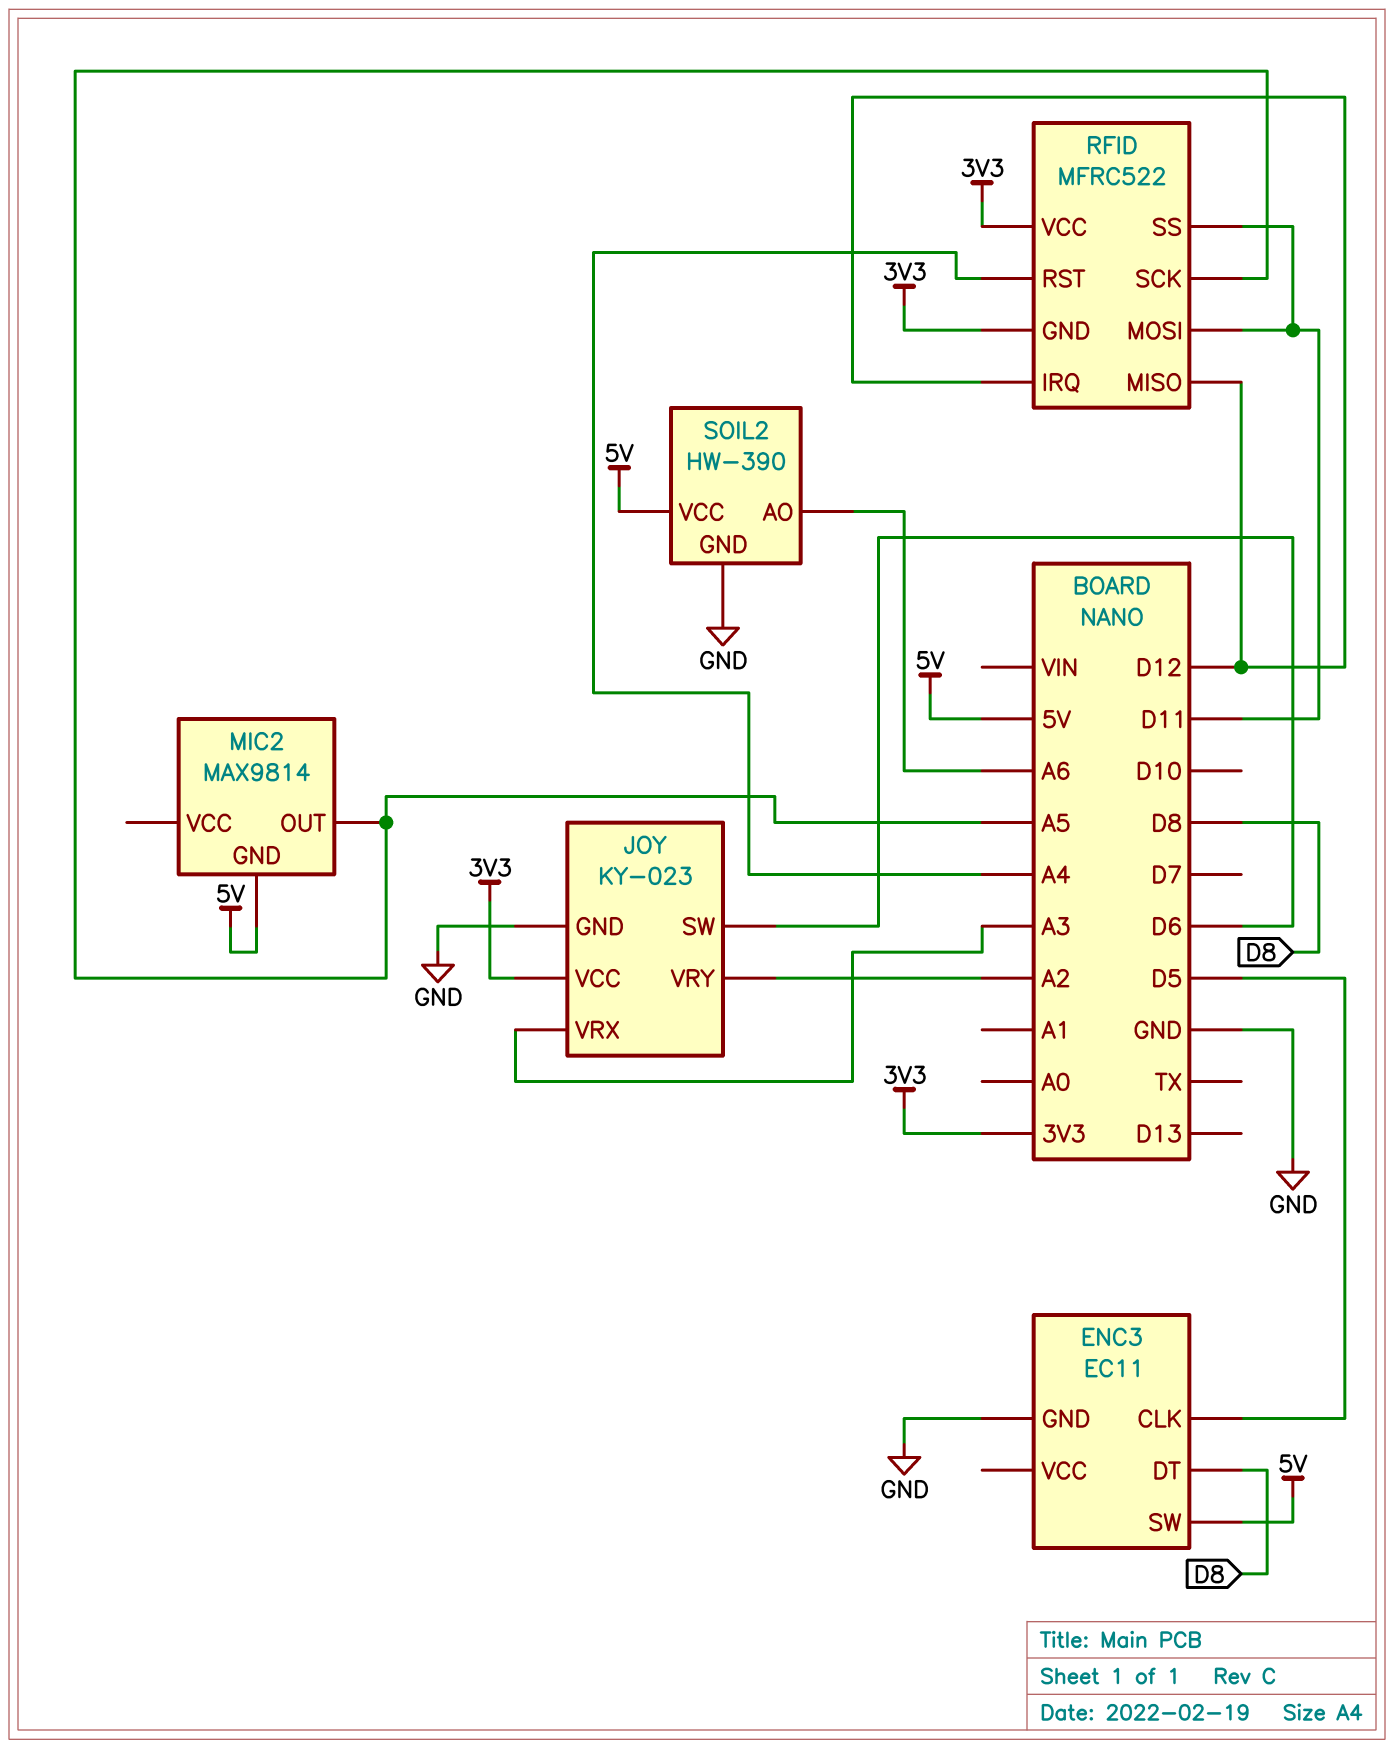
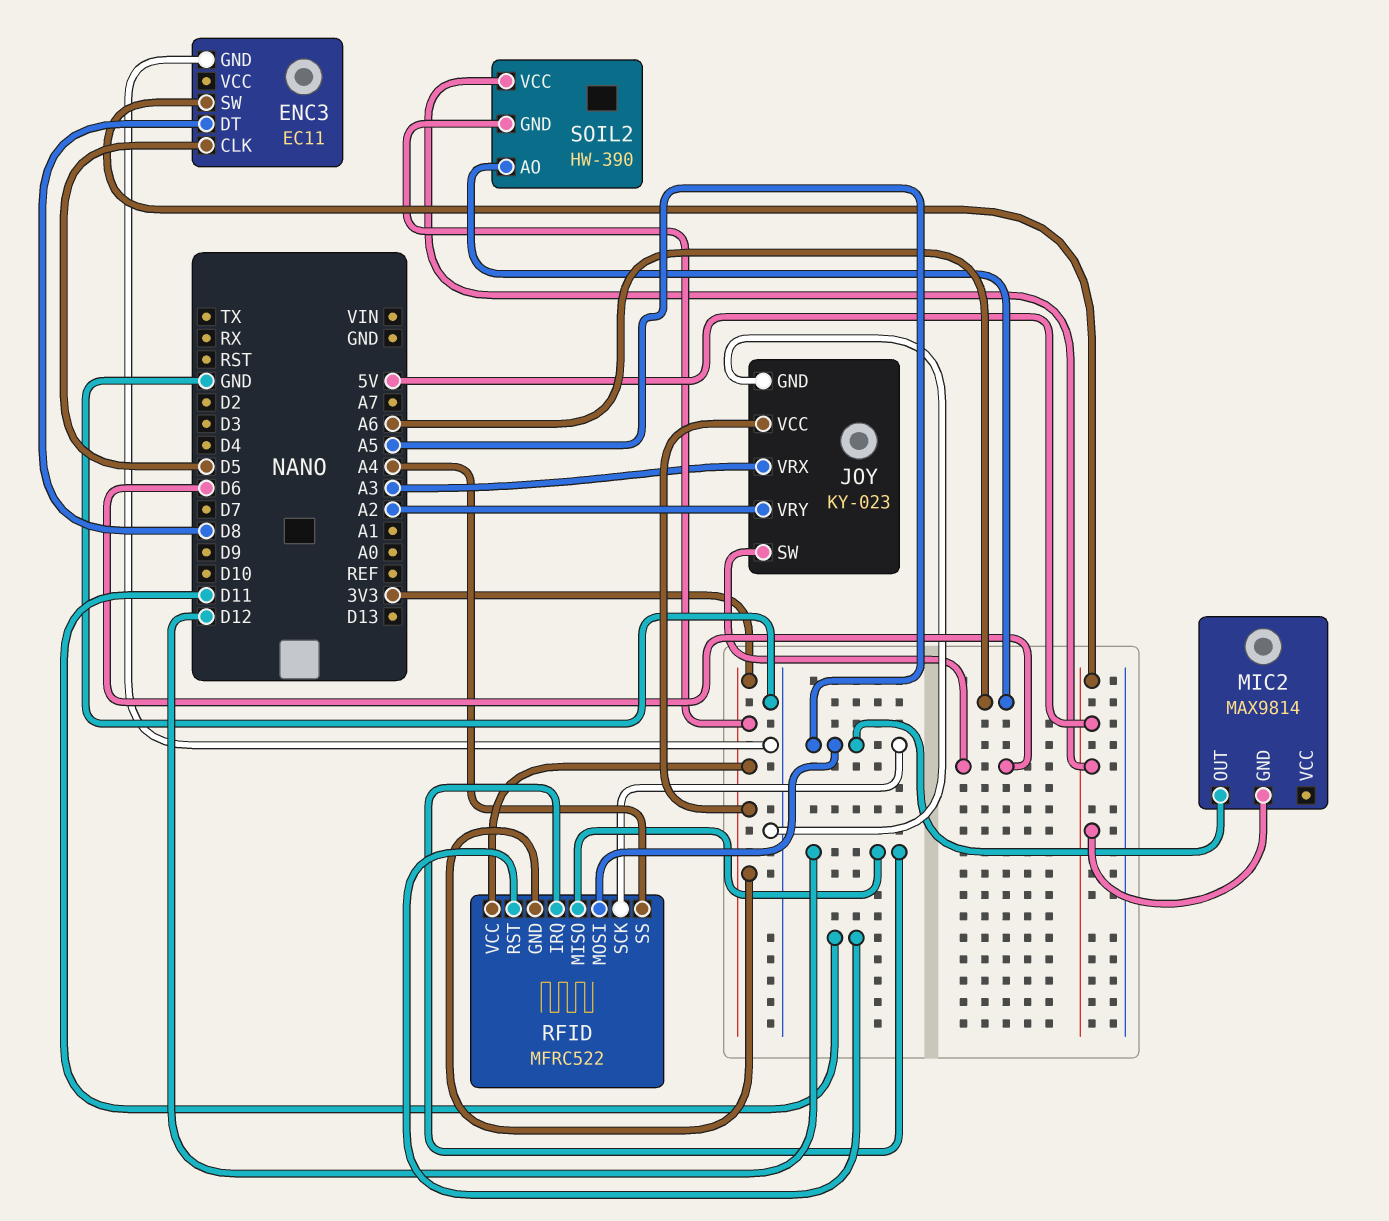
RFID pin MOSI: D11 -> A5
RFID pin RST: A4 -> D11
RFID pin SS: D11 -> A4
SOIL2 pin GND: GND -> 3V3

